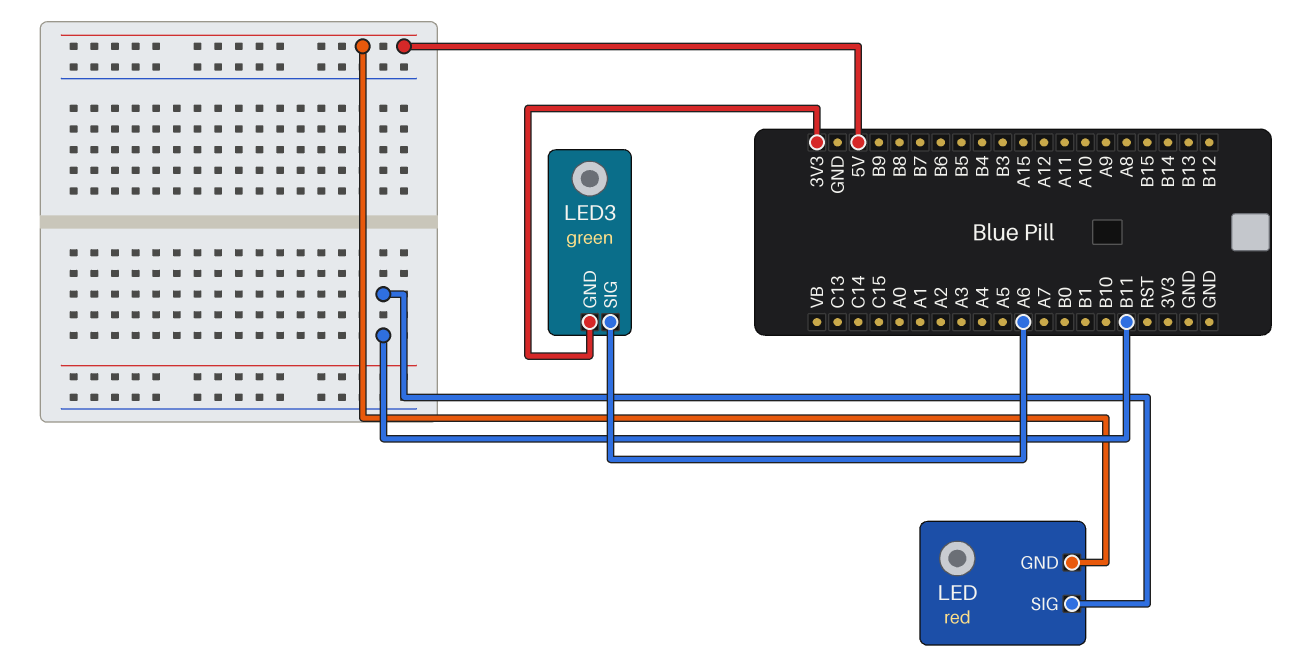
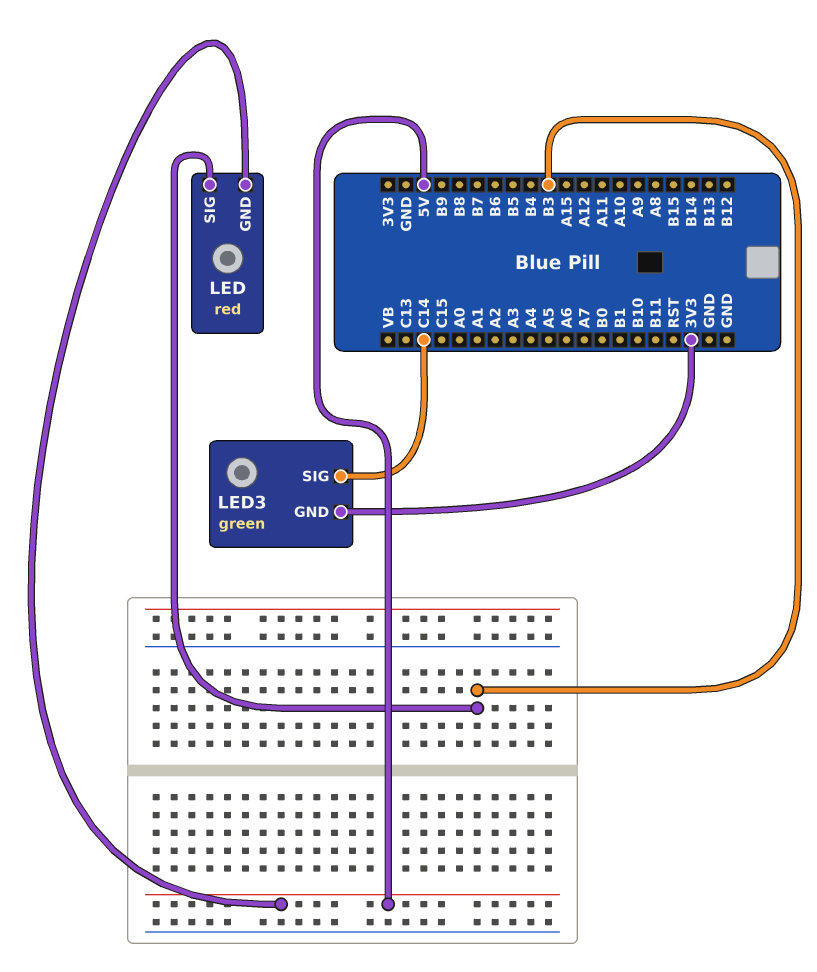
LED pin SIG: B11 -> B3
LED3 pin SIG: A6 -> C14

